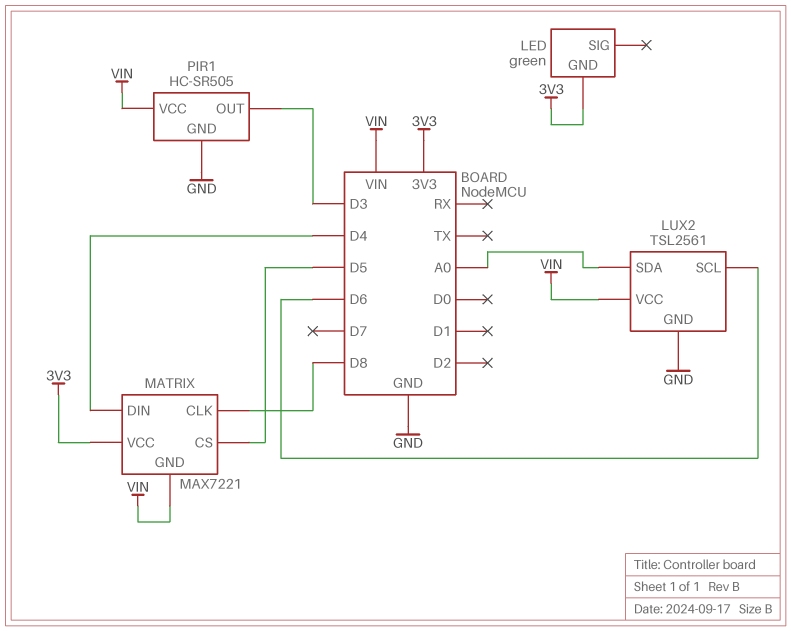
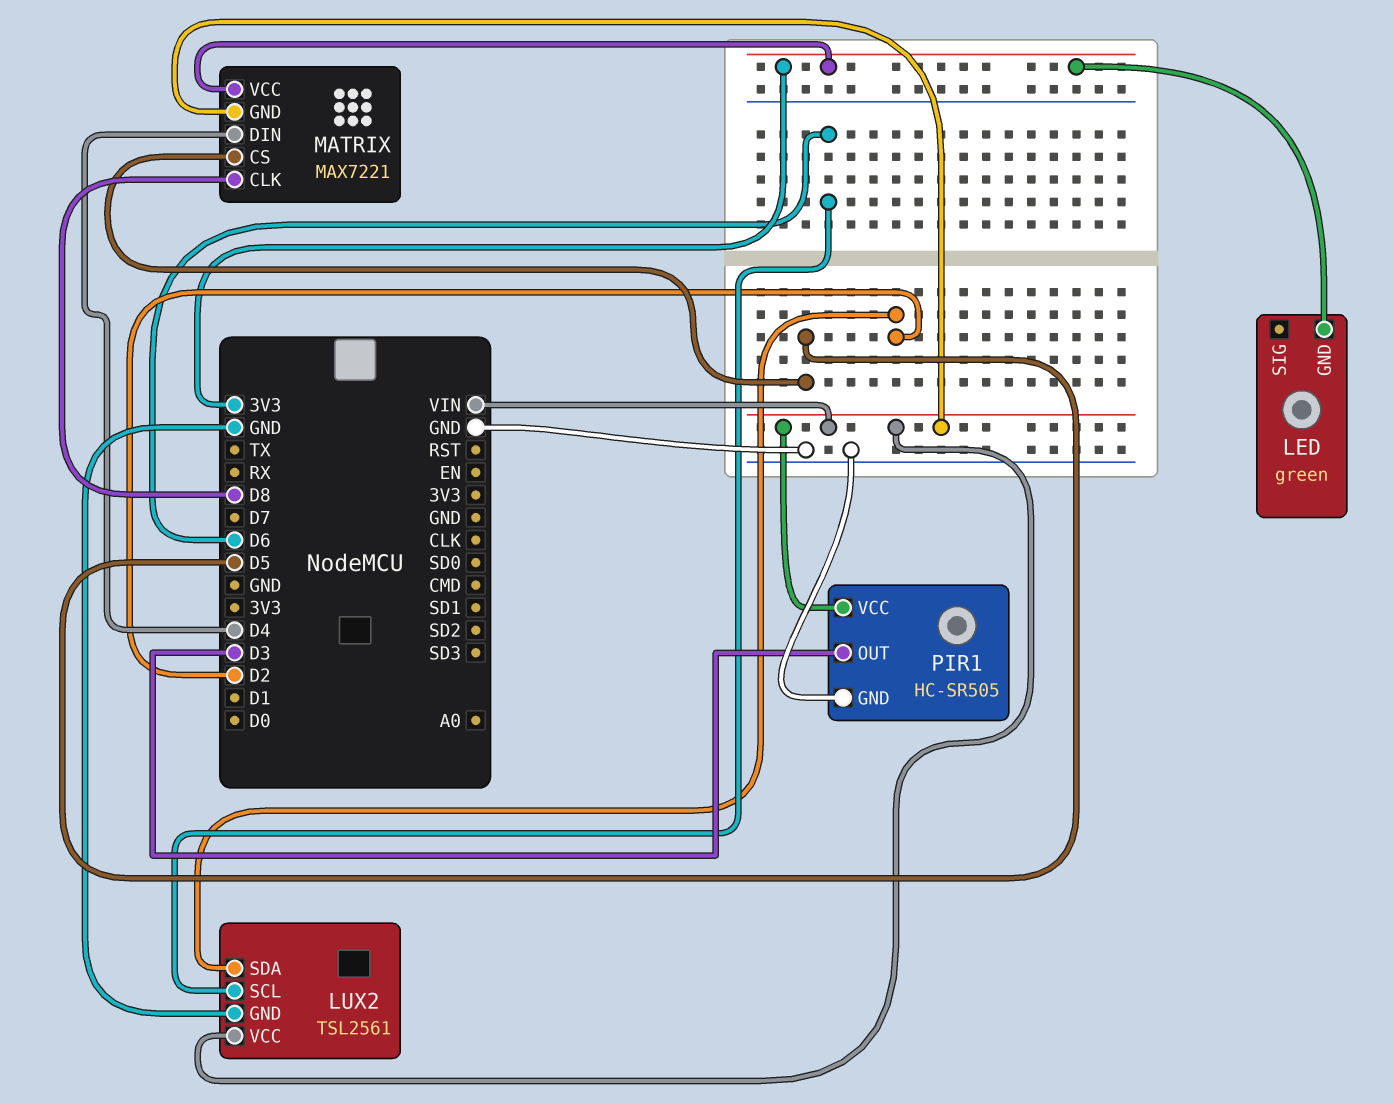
LUX2 pin SDA: A0 -> D2

